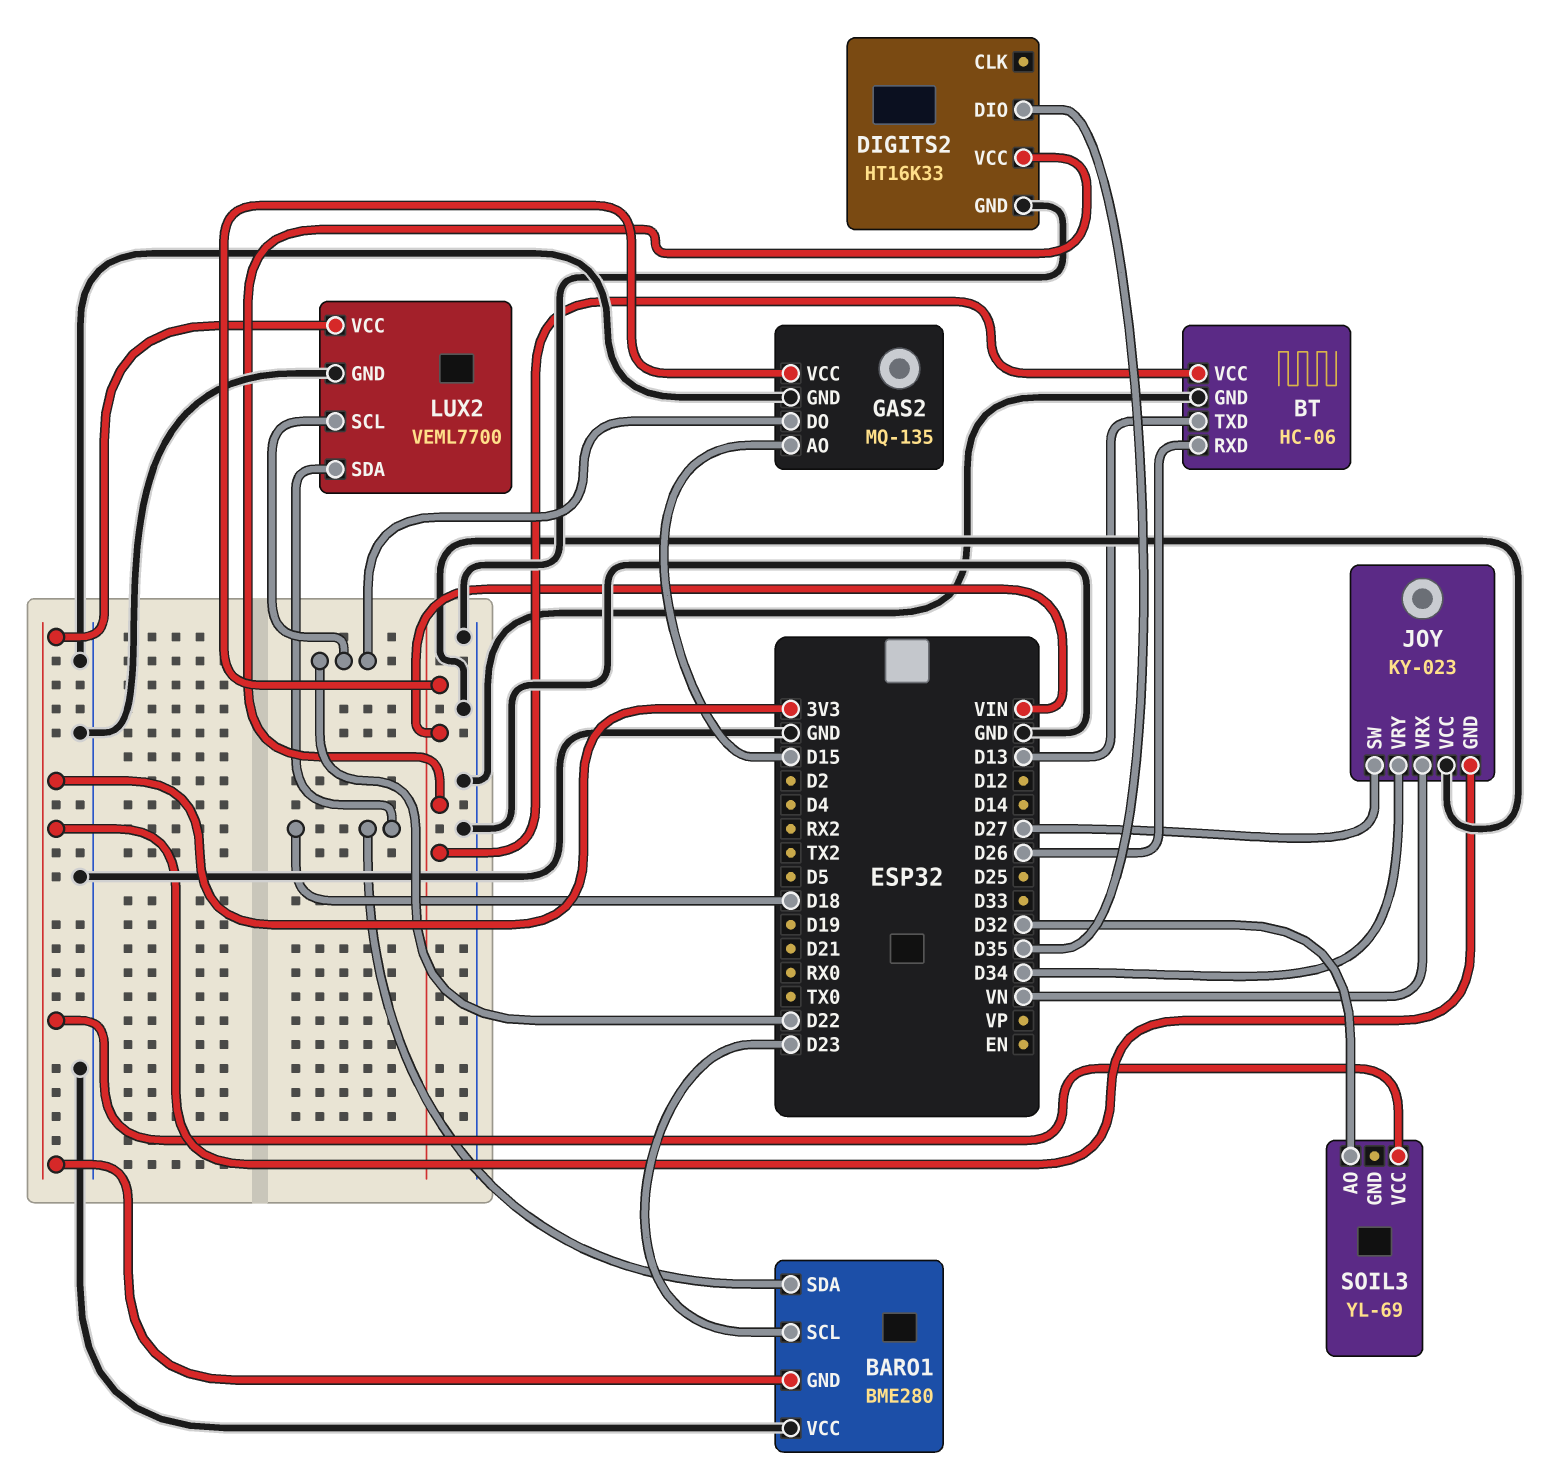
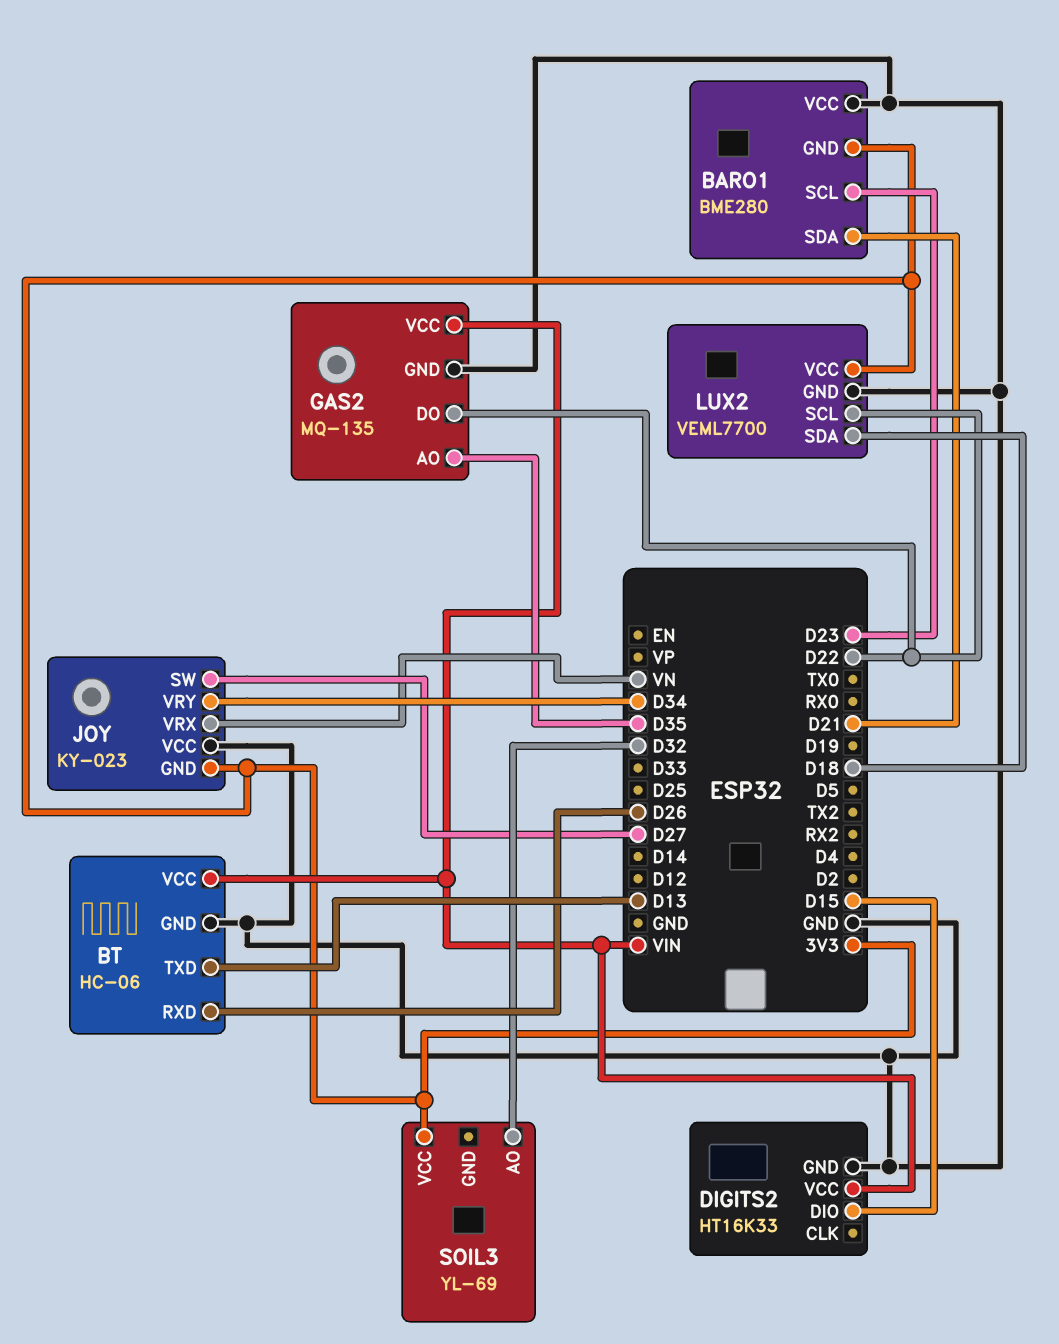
BARO1 pin SDA: D18 -> D21
DIGITS2 pin DIO: D35 -> D15
GAS2 pin AO: D15 -> D35

